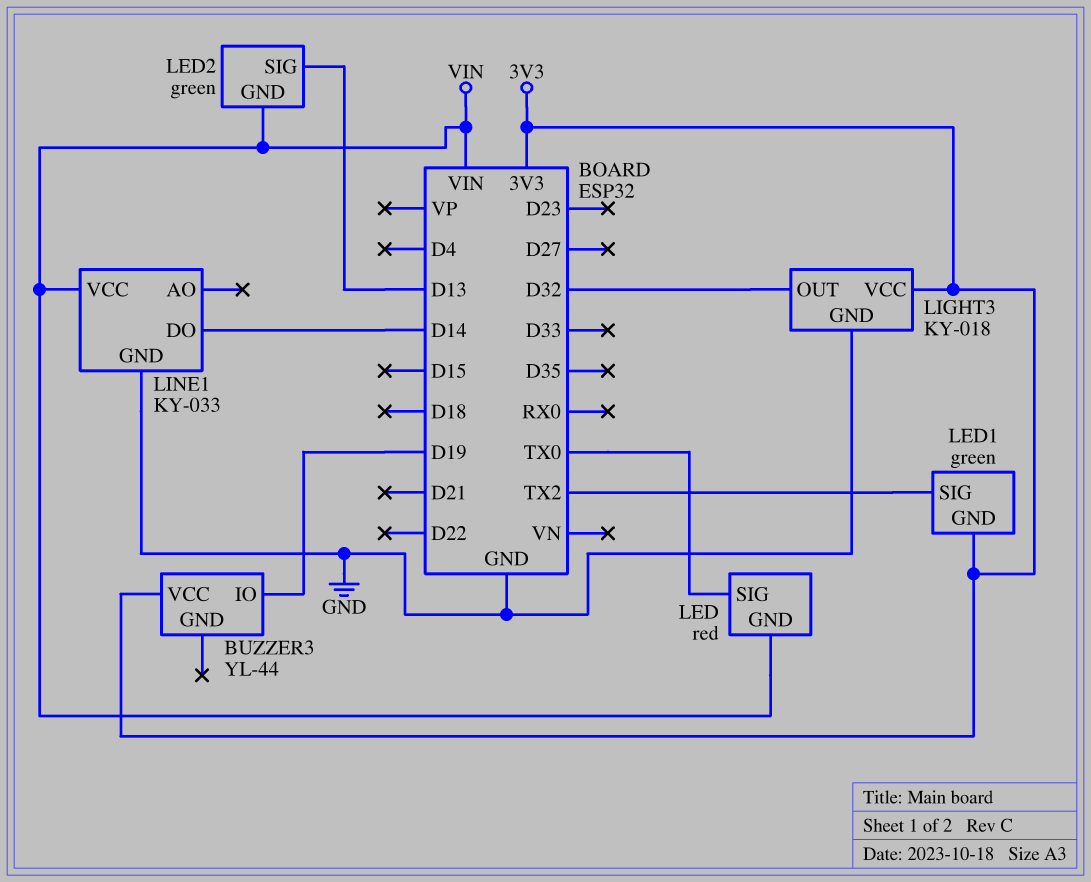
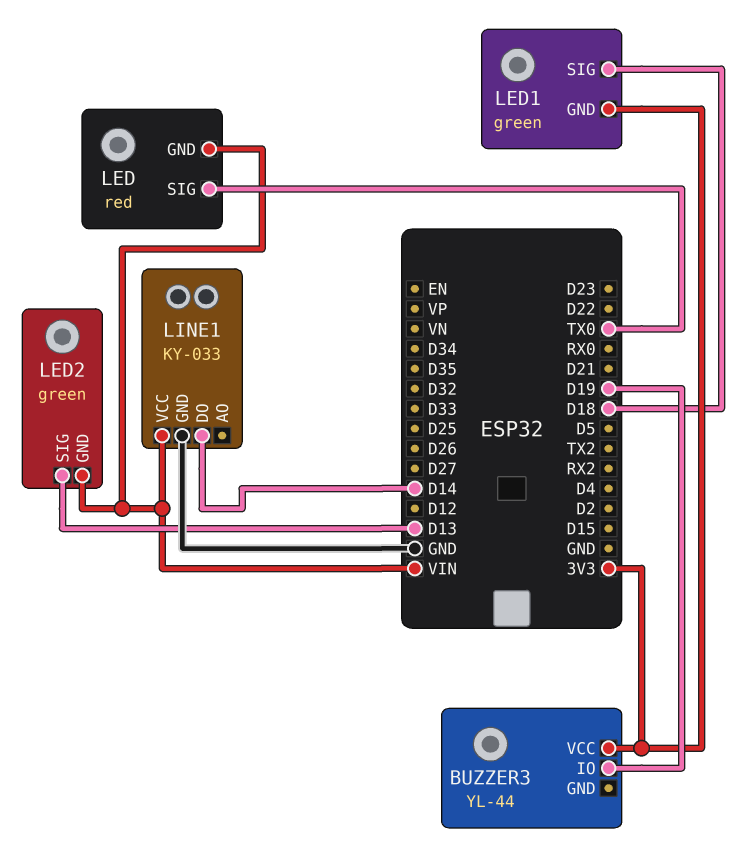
LED1 pin SIG: TX2 -> D18
LIGHT3: KY-018 -> none
LIGHT3 pin GND: GND -> none
LIGHT3 pin OUT: D32 -> none
LIGHT3 pin VCC: 3V3 -> none

